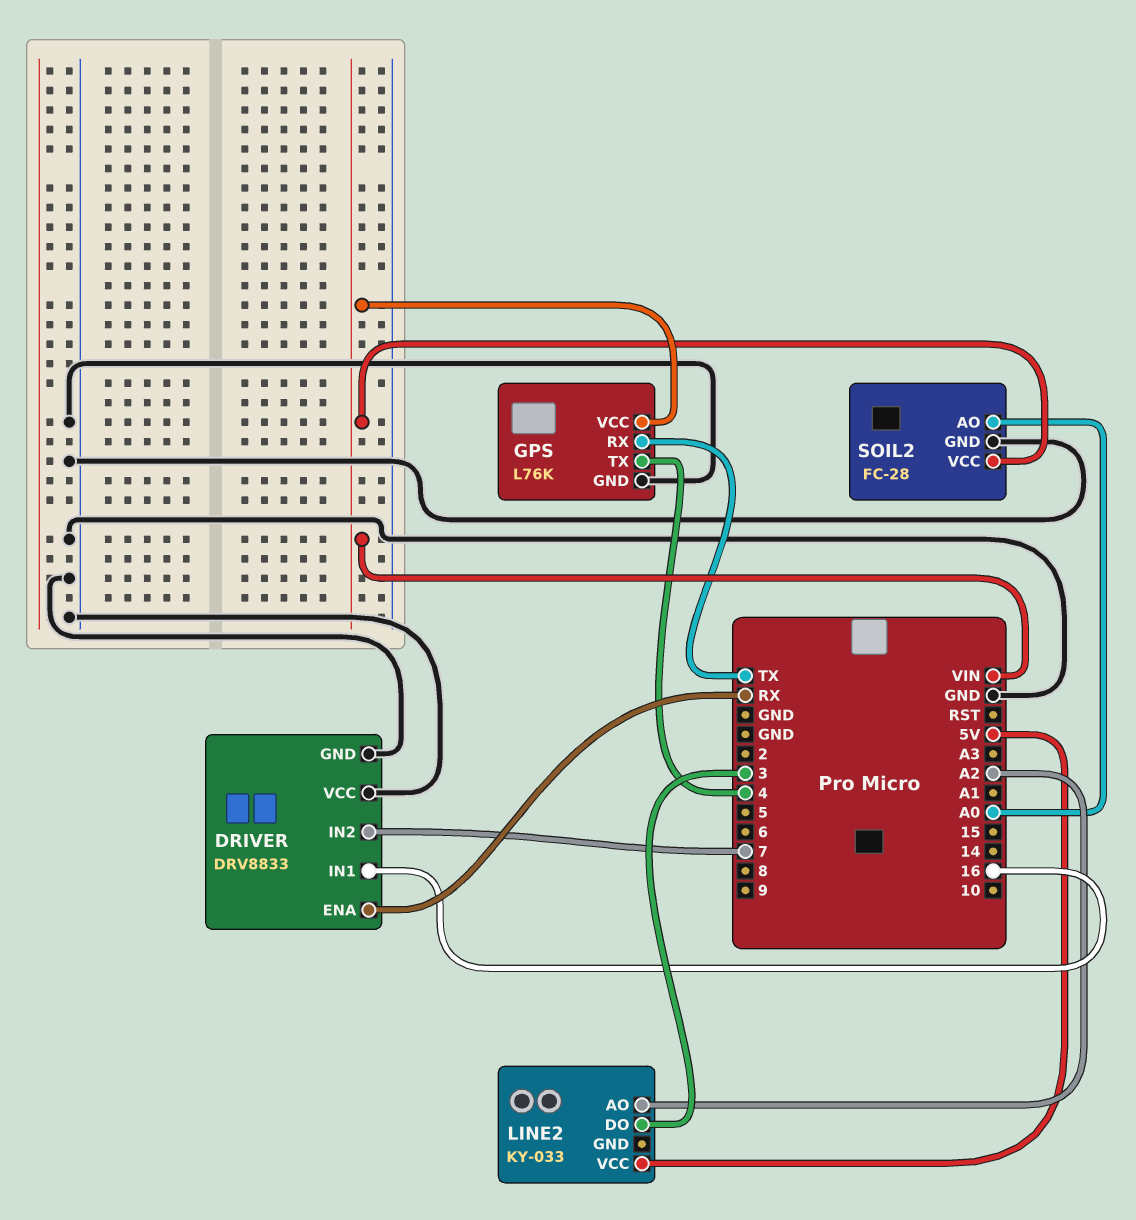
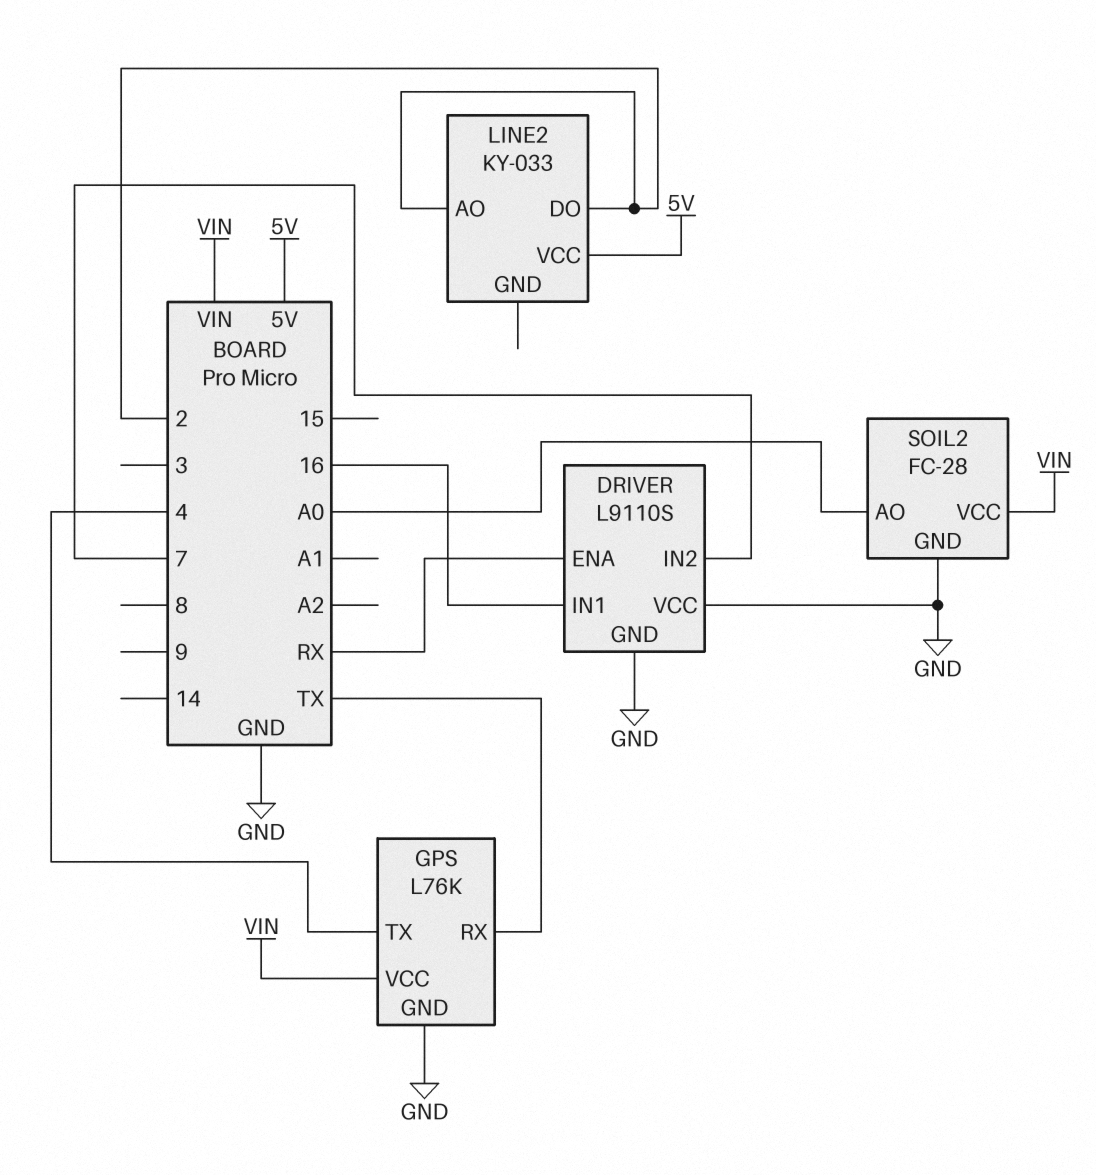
DRIVER: DRV8833 -> L9110S
LINE2 pin AO: A2 -> 2
LINE2 pin DO: 3 -> 2

